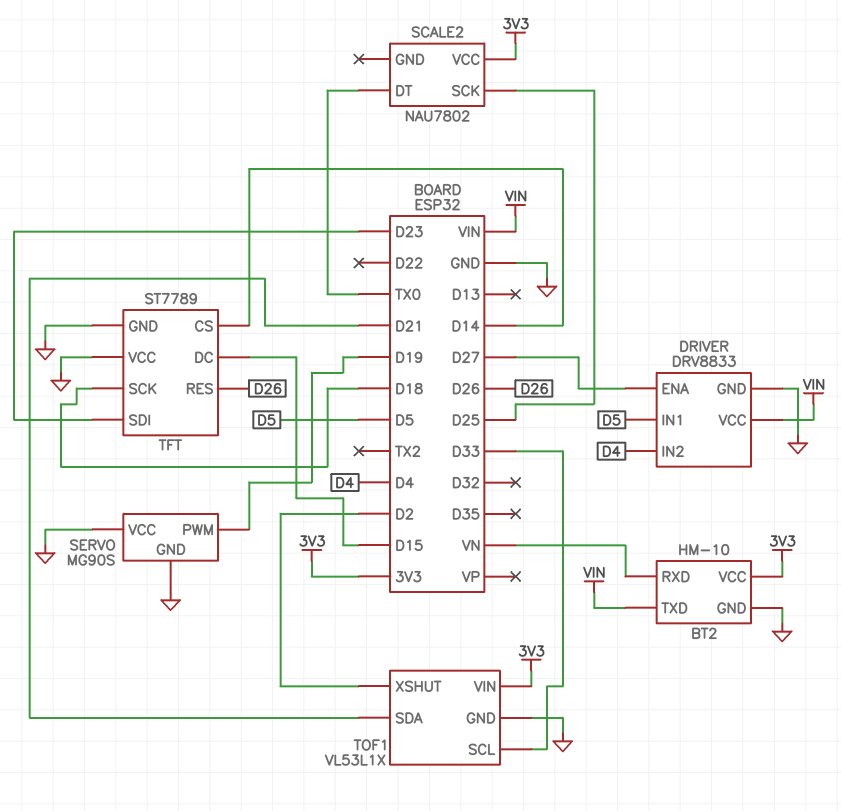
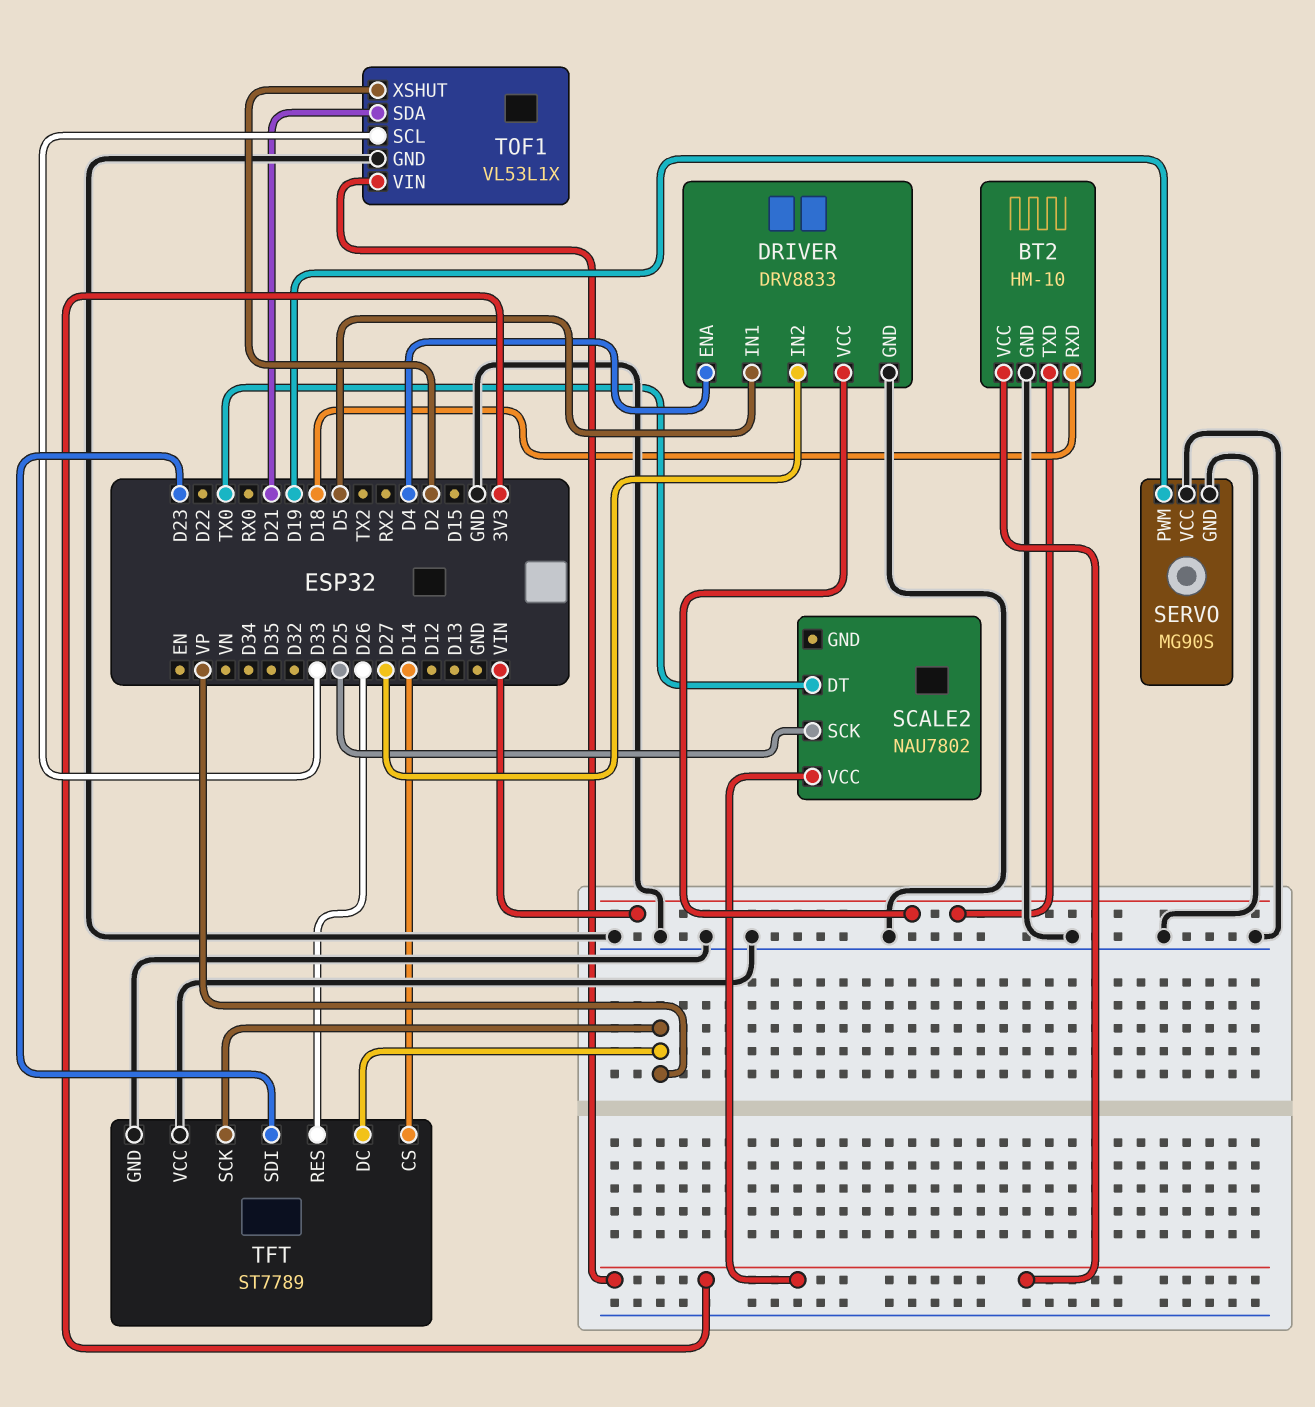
BT2 pin RXD: VN -> D18
DRIVER pin ENA: D27 -> D4
DRIVER pin IN2: D4 -> D27
TFT pin DC: D15 -> VP
TFT pin SCK: D18 -> VP

